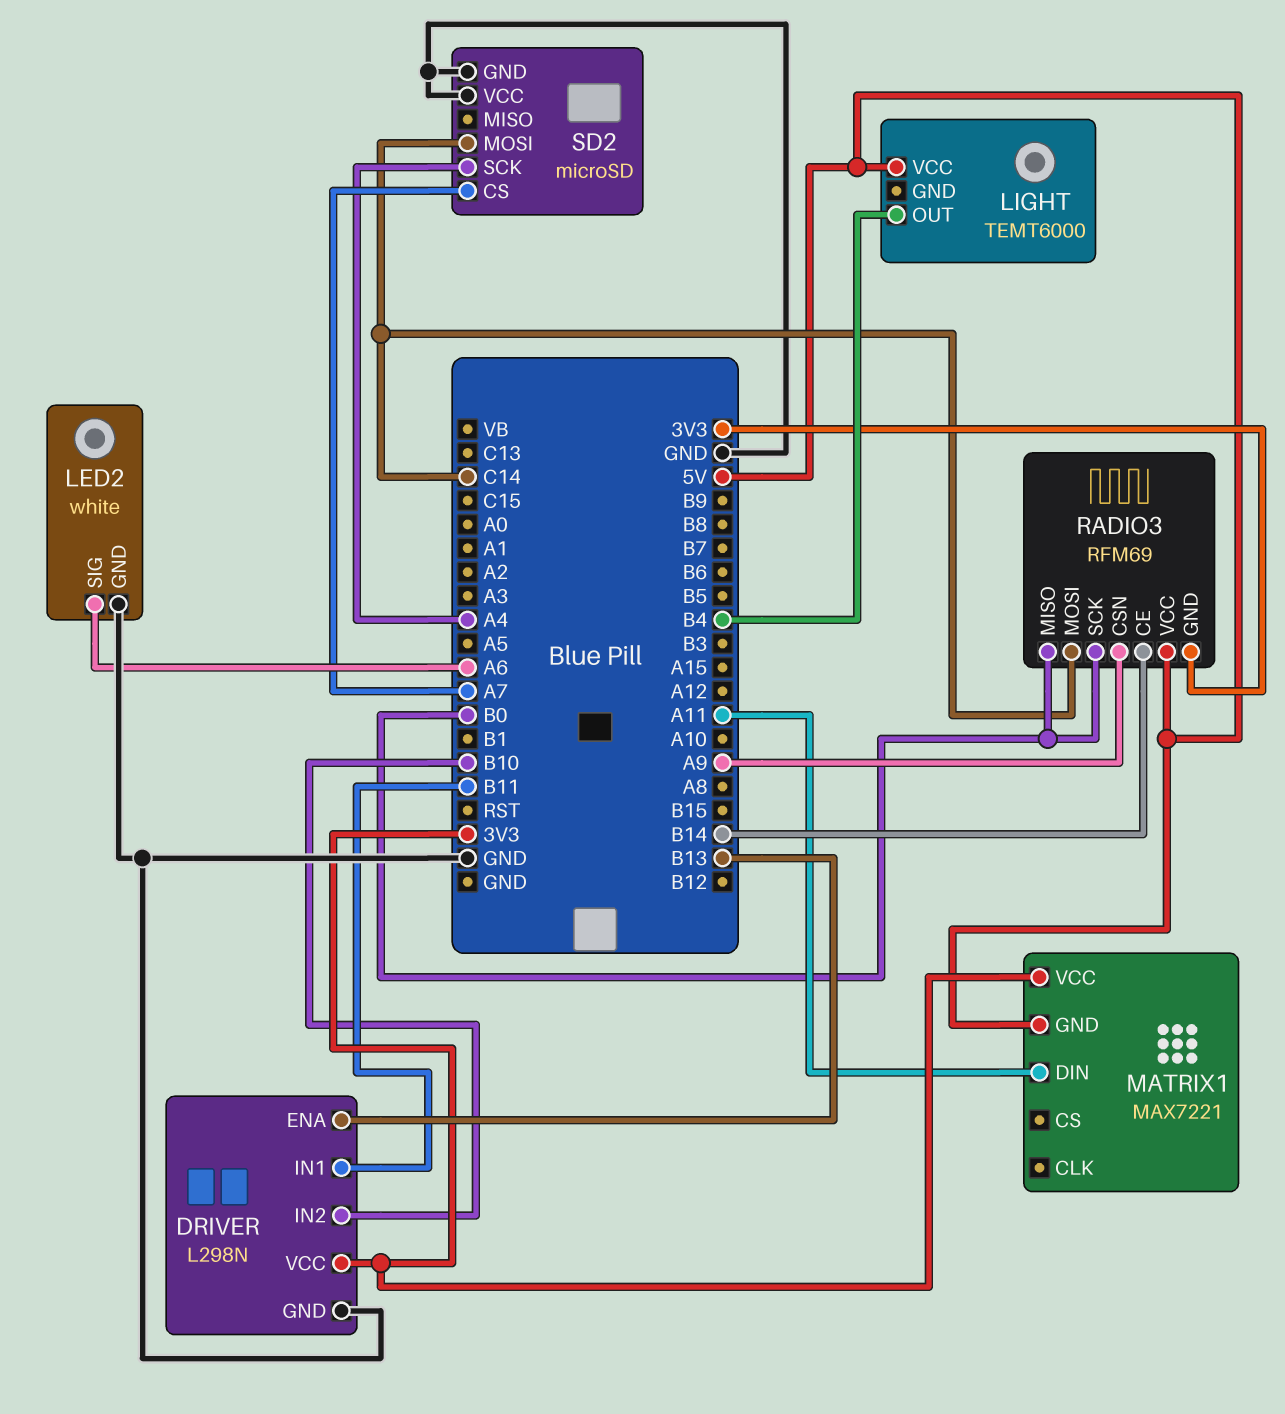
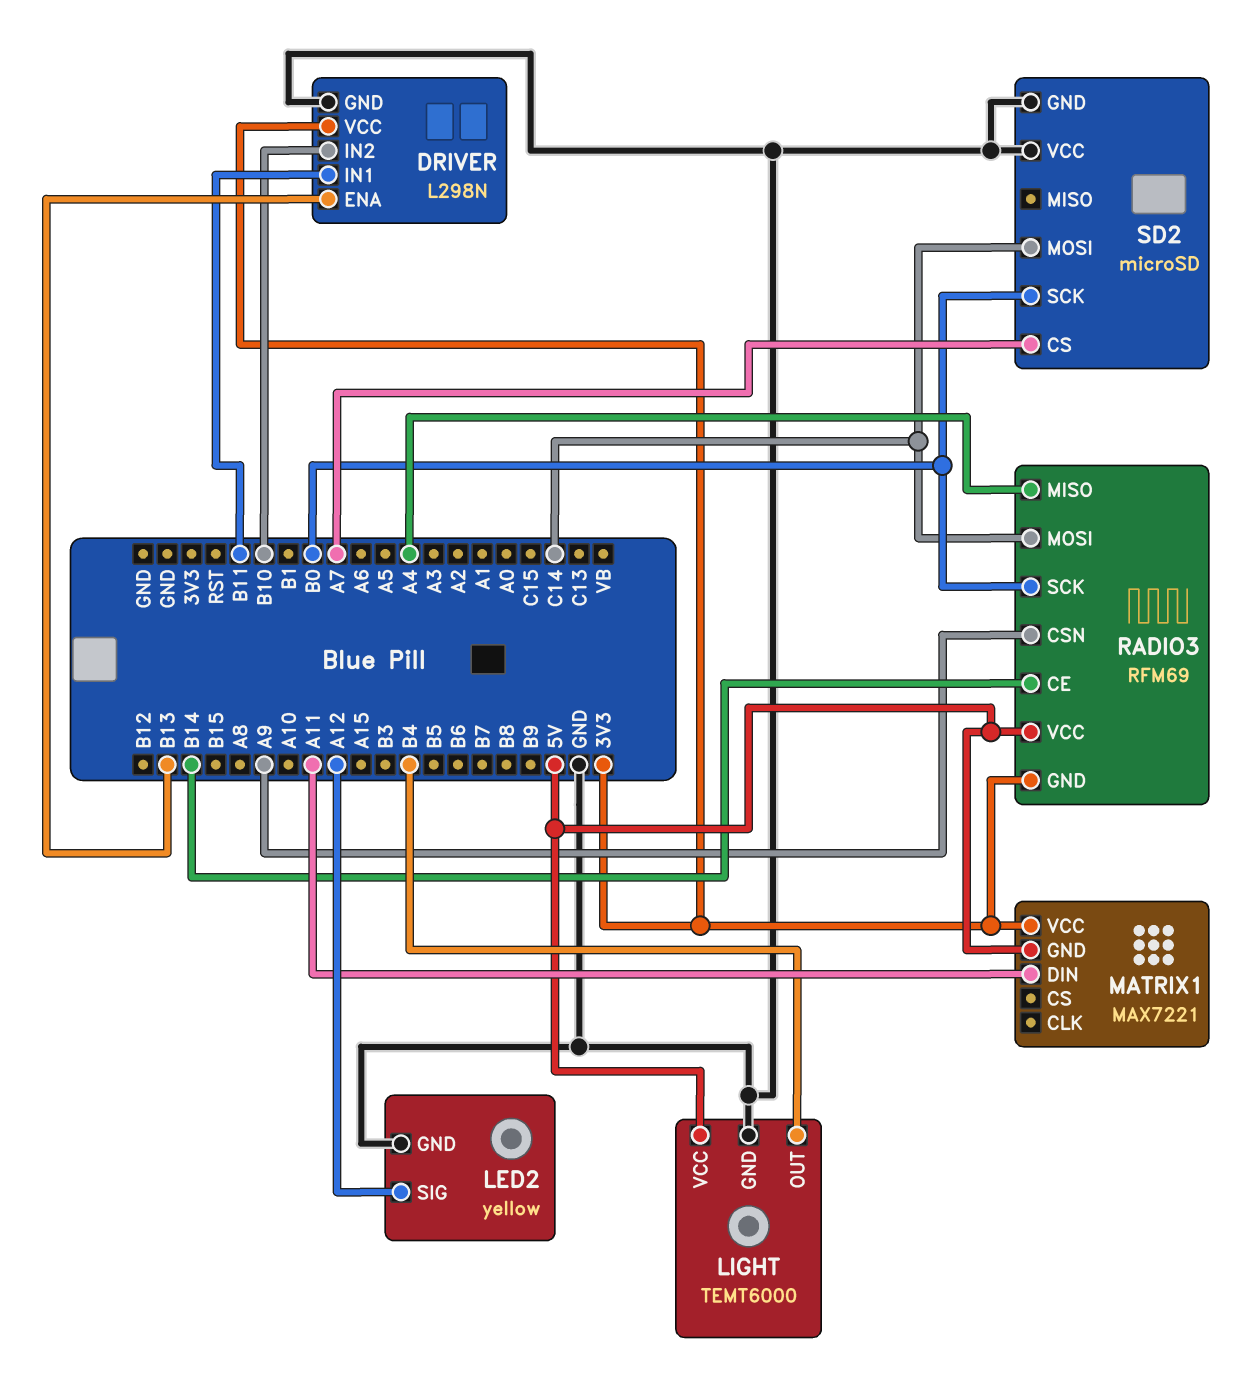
LED2: white -> yellow
LED2 pin SIG: A6 -> A12
LIGHT pin GND: none -> GND
RADIO3 pin MISO: B0 -> A4
SD2 pin SCK: A4 -> B0

